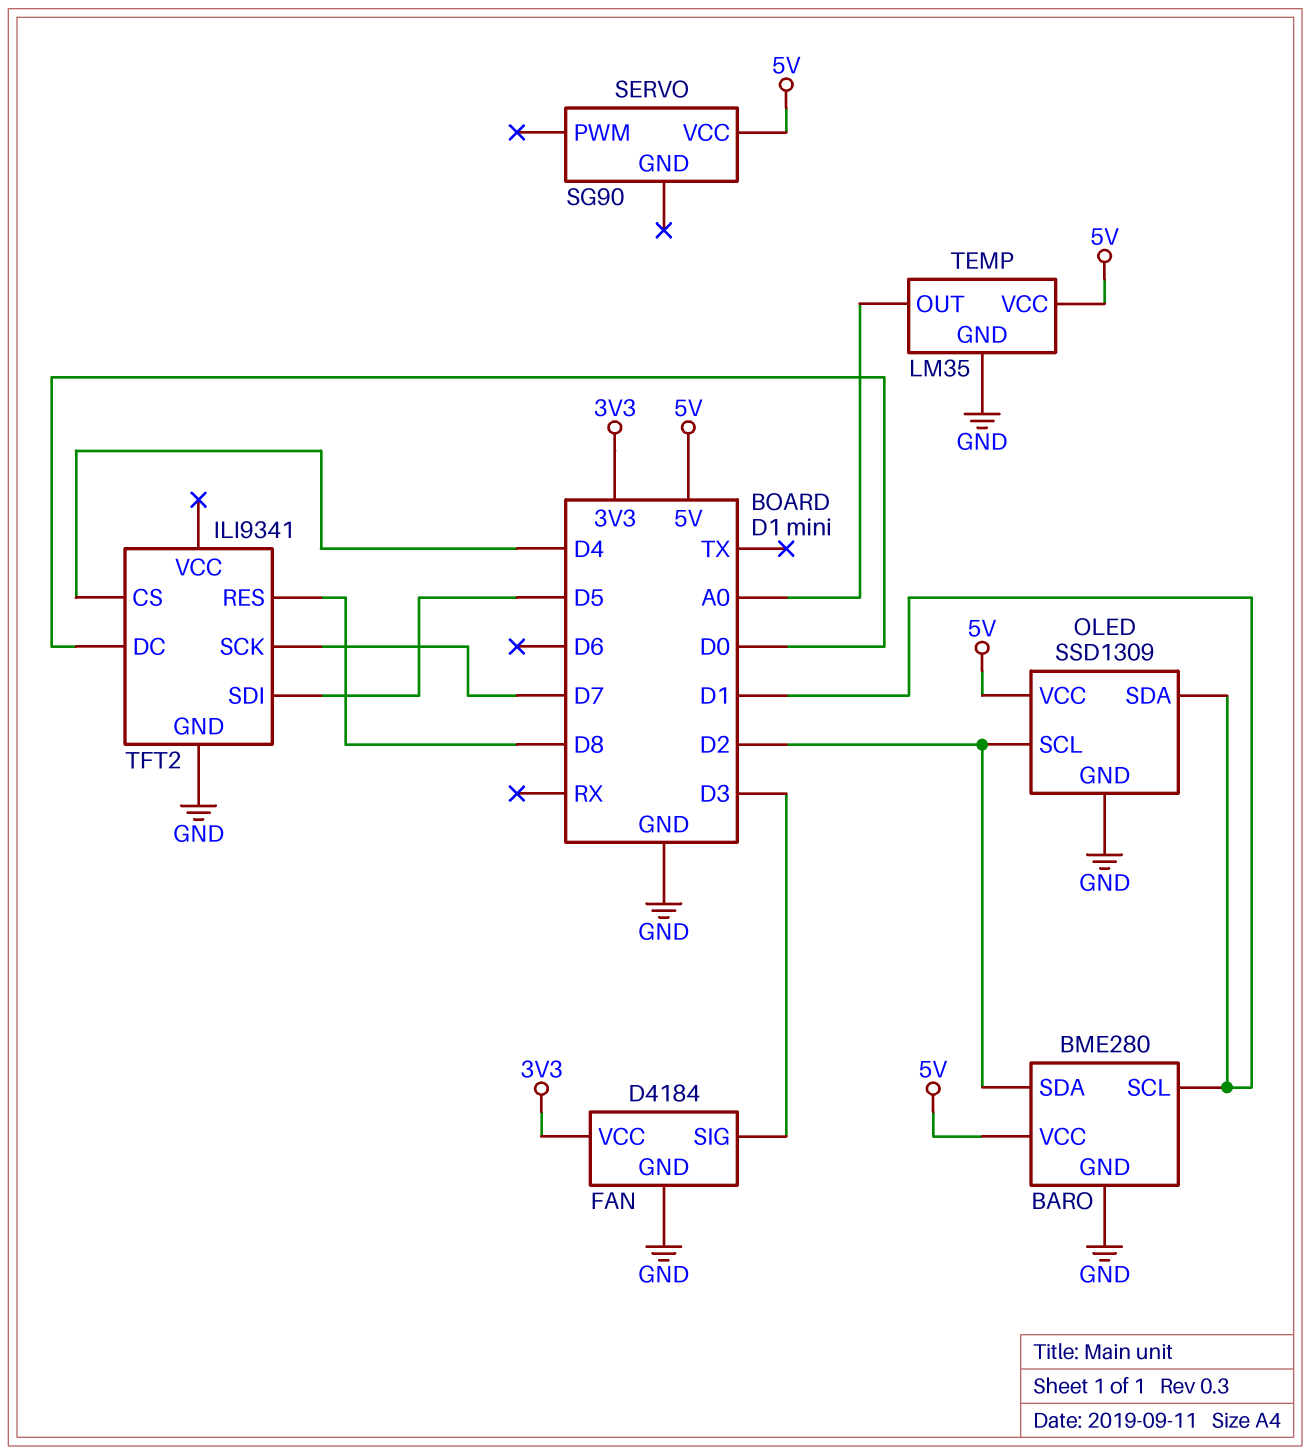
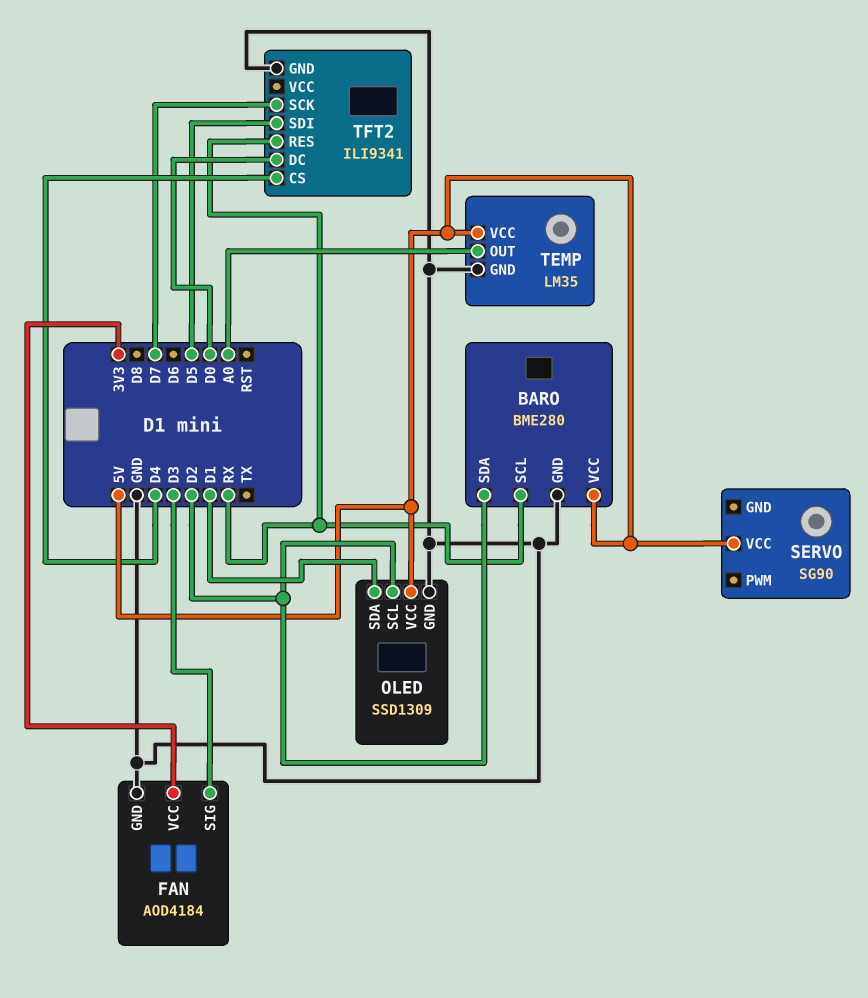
BARO pin SCL: D1 -> RX
FAN: D4184 -> AOD4184
TFT2 pin RES: D8 -> RX

